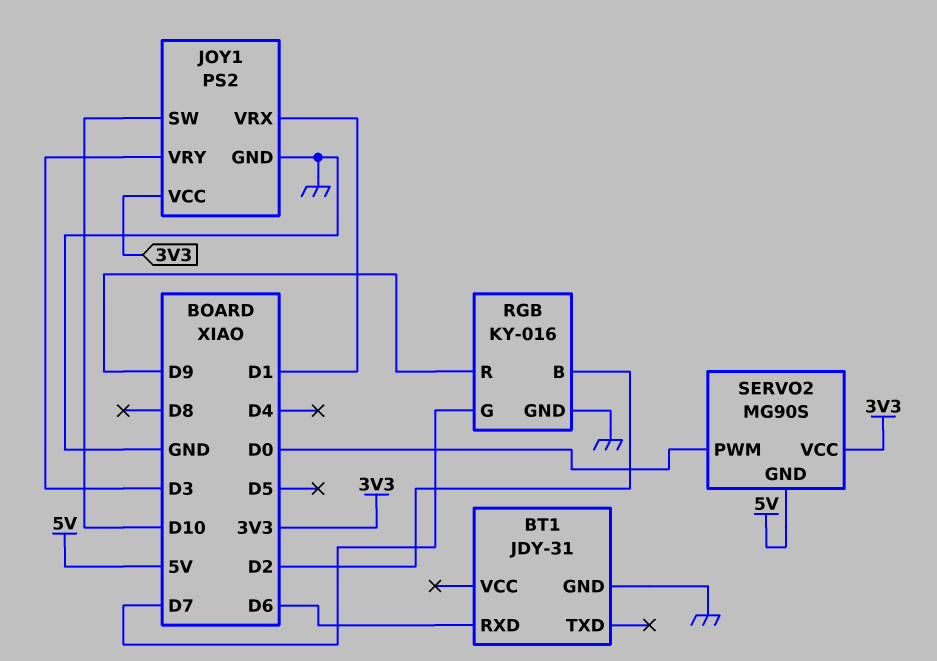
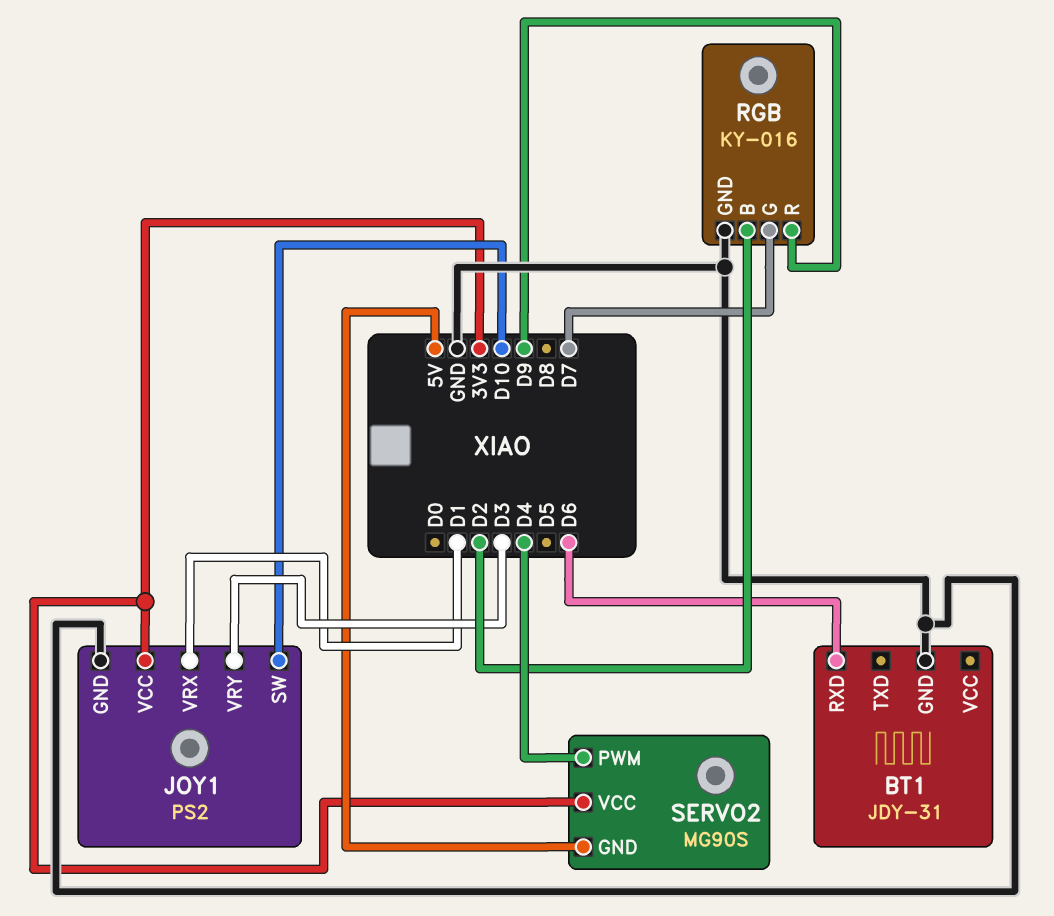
SERVO2 pin PWM: D0 -> D4

